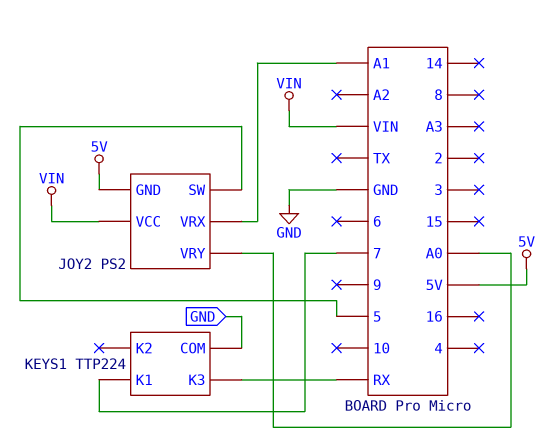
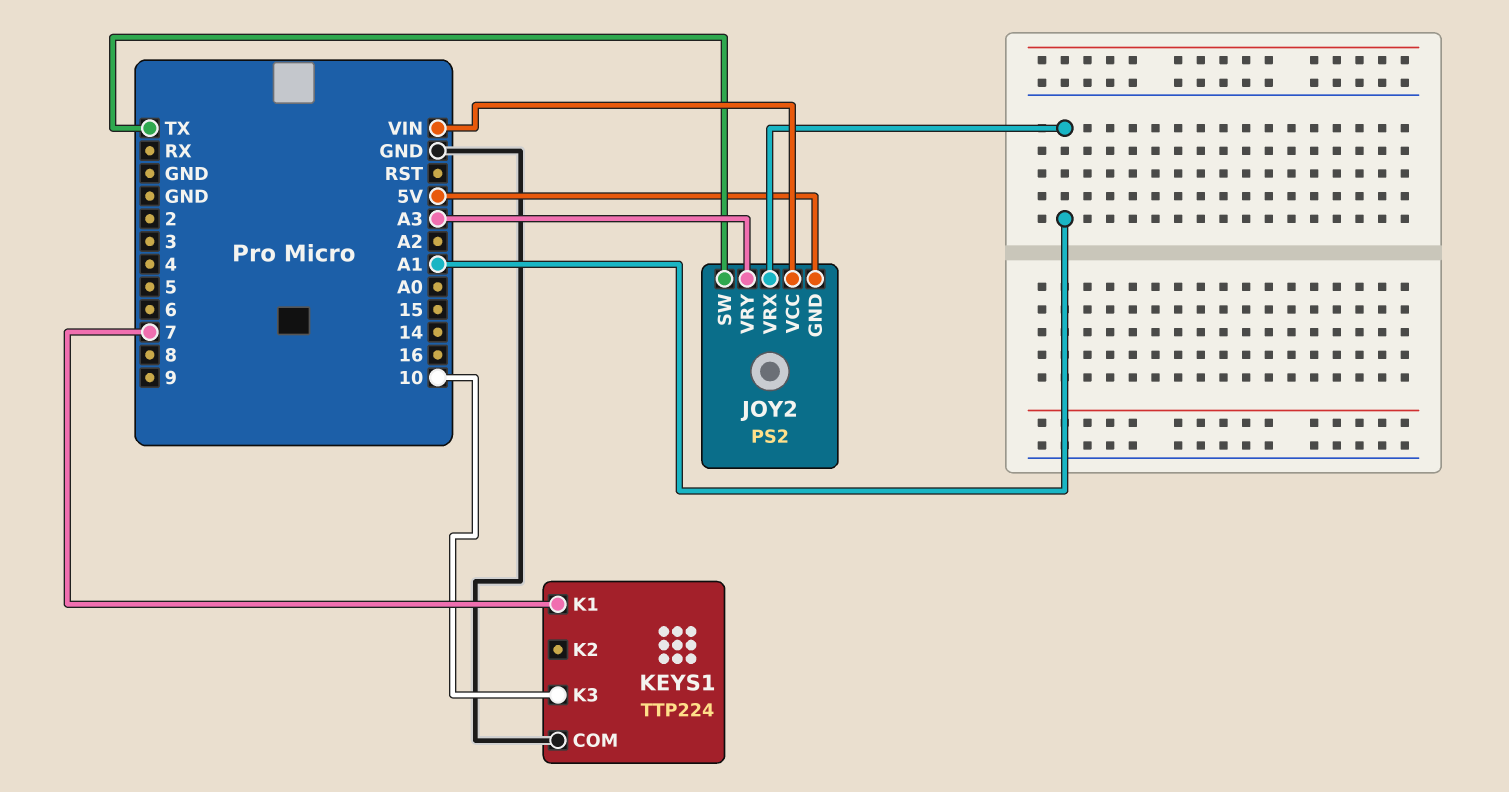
JOY2 pin SW: 5 -> TX
JOY2 pin VRY: A0 -> A3
KEYS1 pin K3: RX -> 10

